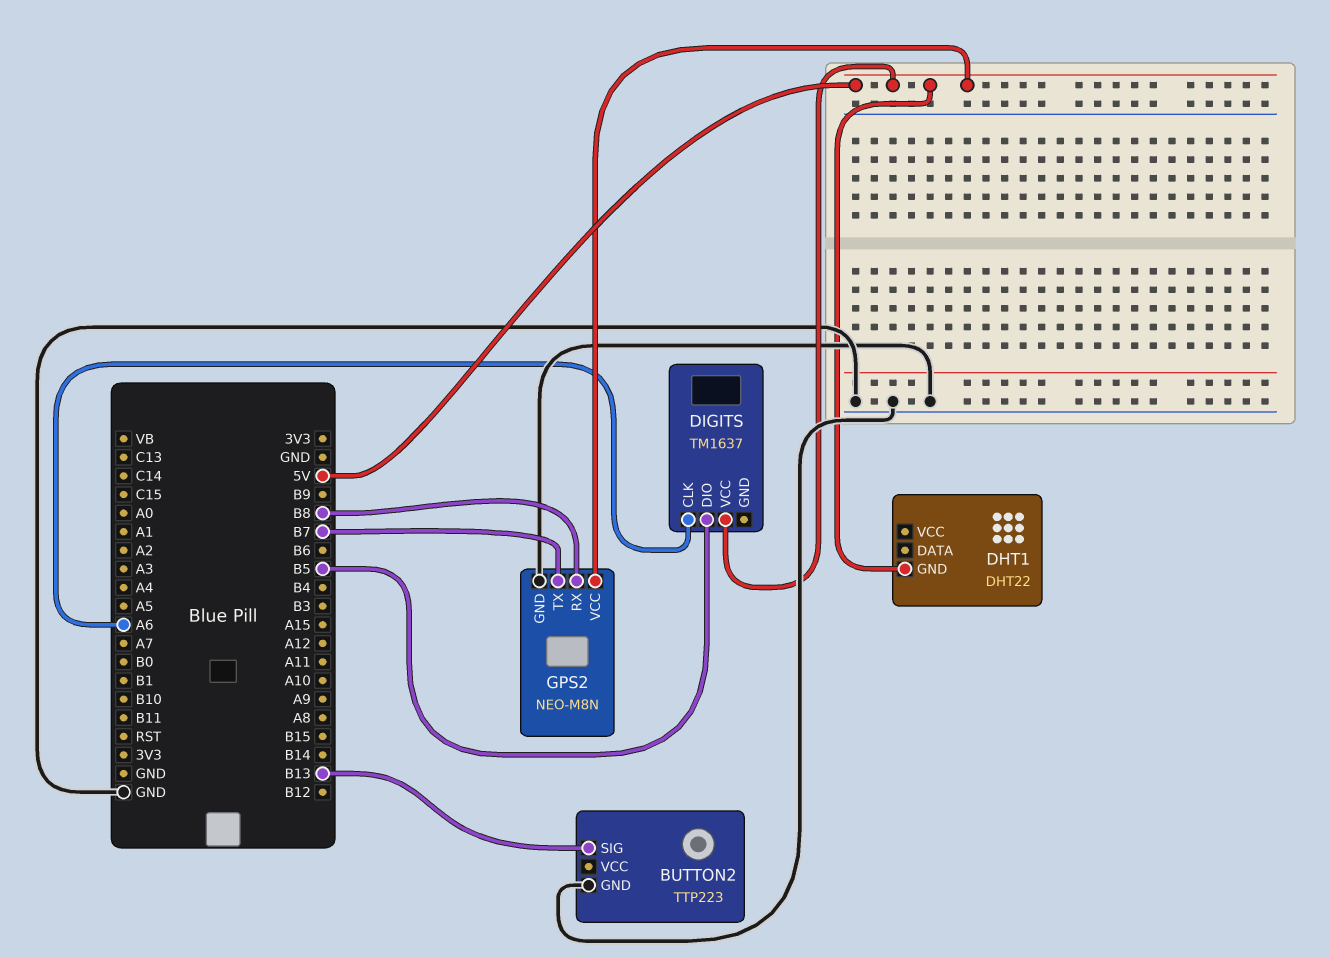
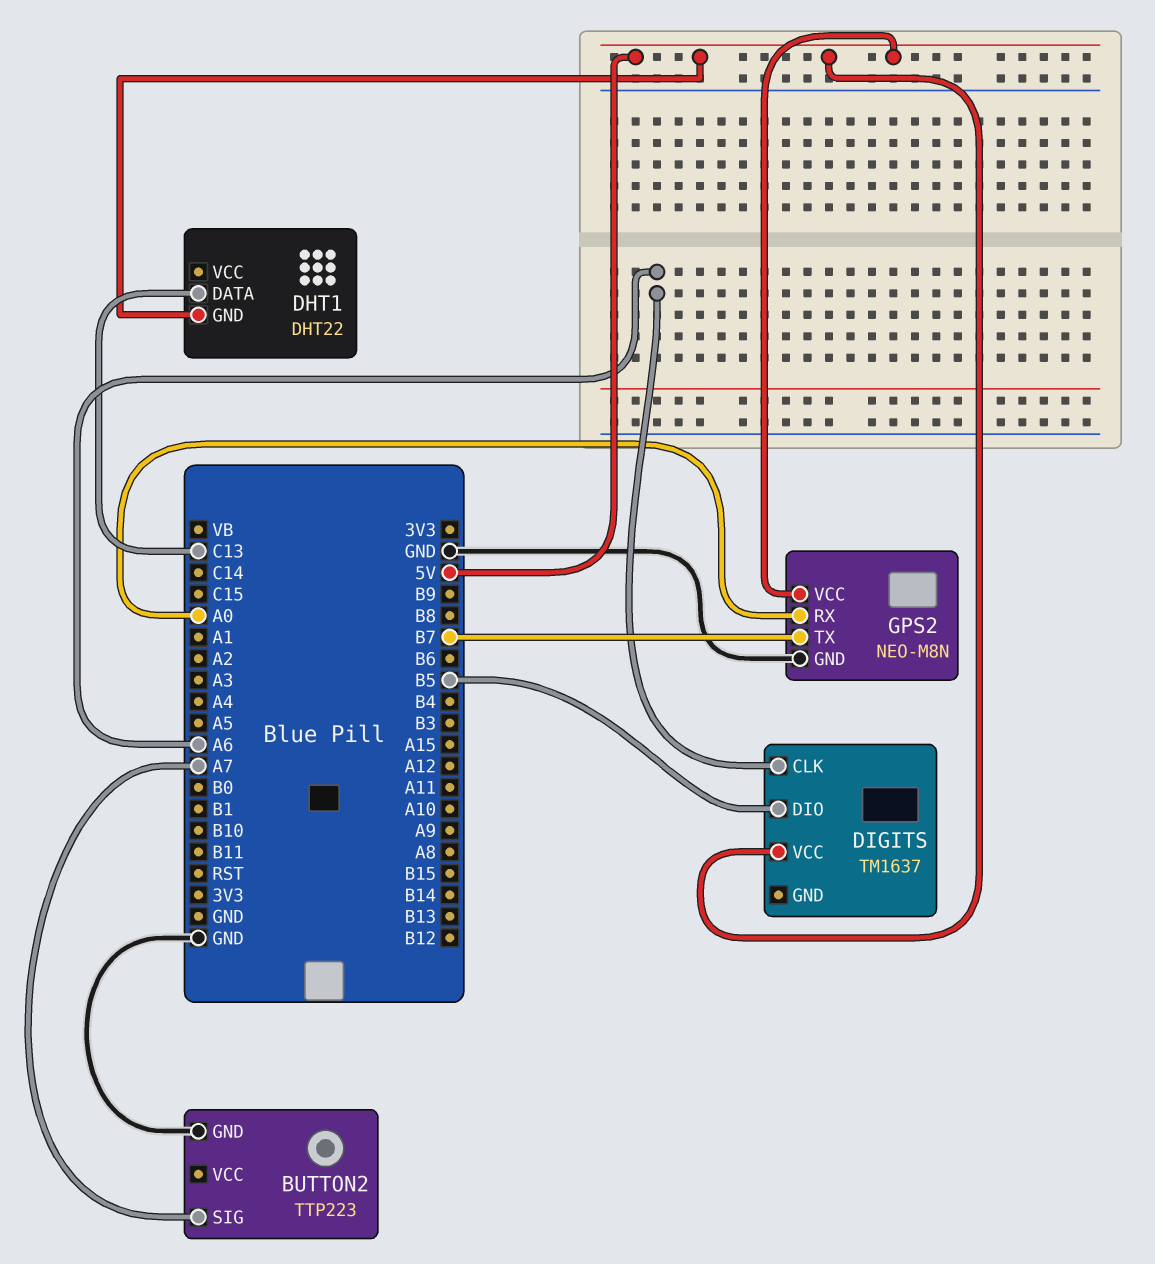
BUTTON2 pin SIG: B13 -> A7
DHT1 pin DATA: none -> C13
GPS2 pin RX: B8 -> A0

